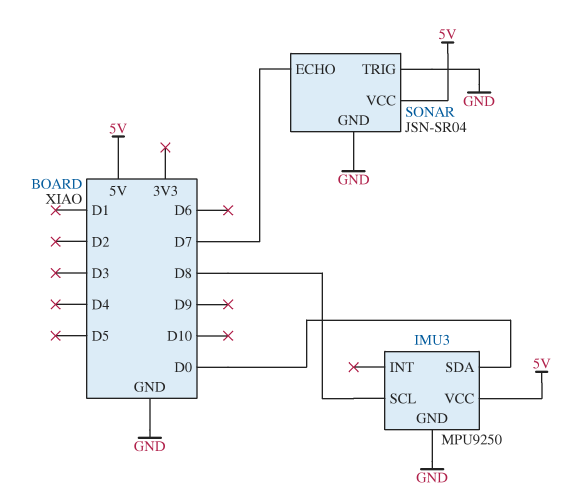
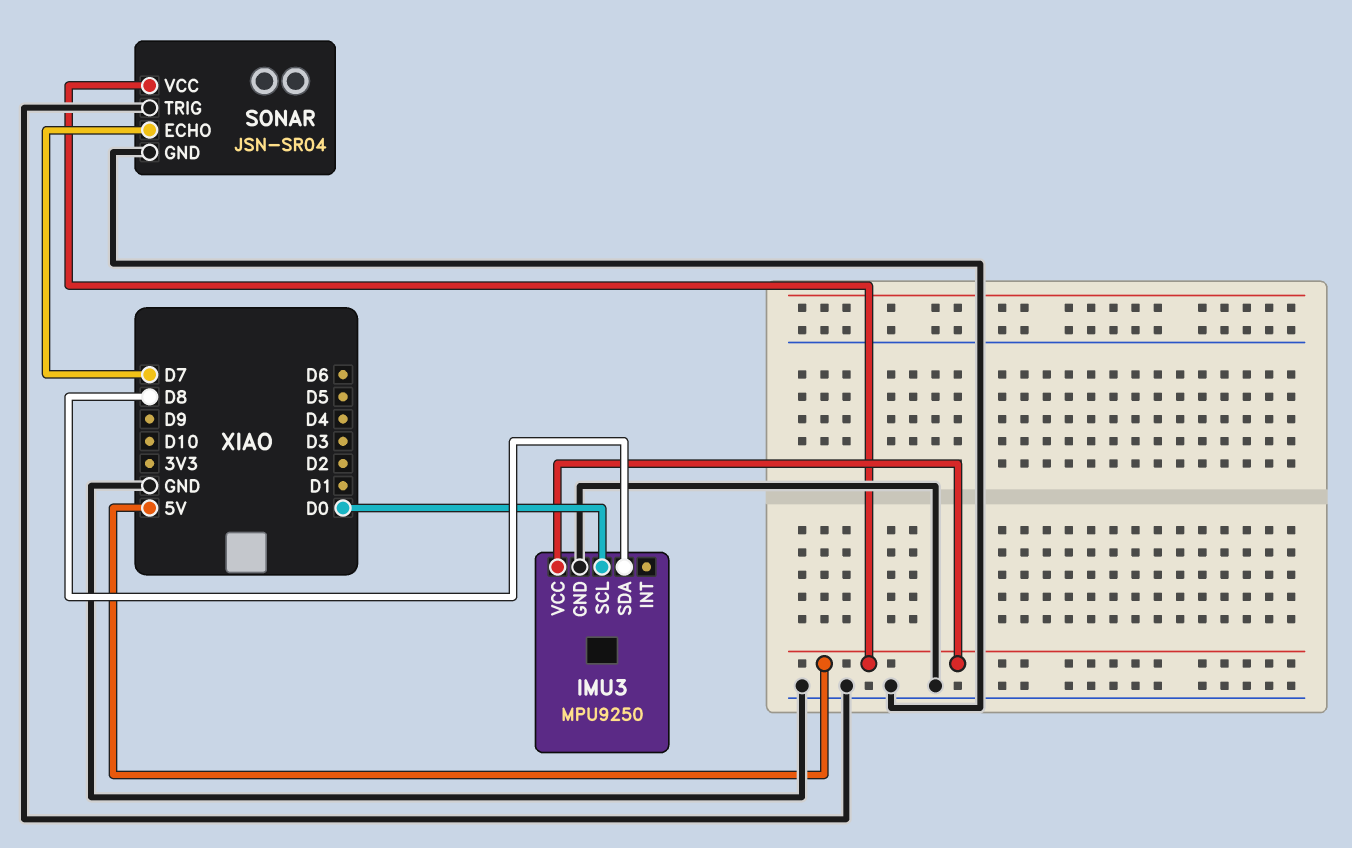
IMU3 pin SCL: D8 -> D0
IMU3 pin SDA: D0 -> D8

